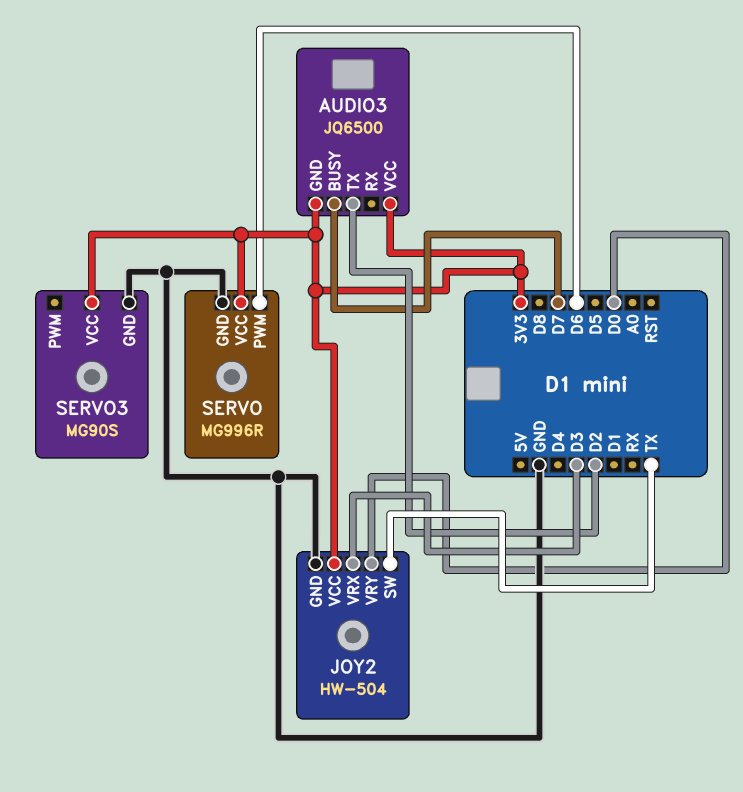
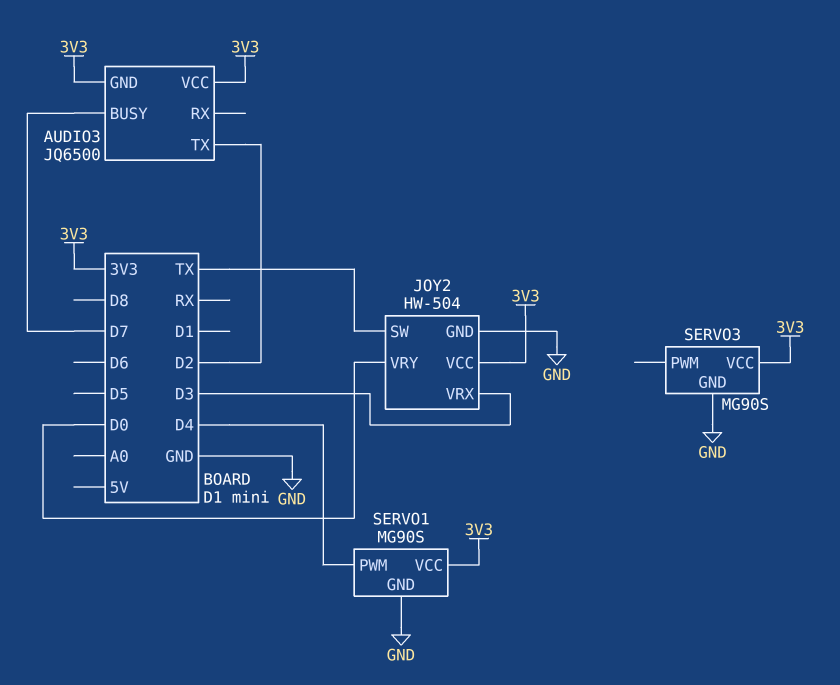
SERVO: MG996R -> none
SERVO pin GND: GND -> none
SERVO pin PWM: D6 -> none
SERVO pin VCC: 3V3 -> none
SERVO1: none -> MG90S
SERVO1 pin GND: none -> GND
SERVO1 pin PWM: none -> D4
SERVO1 pin VCC: none -> 3V3

